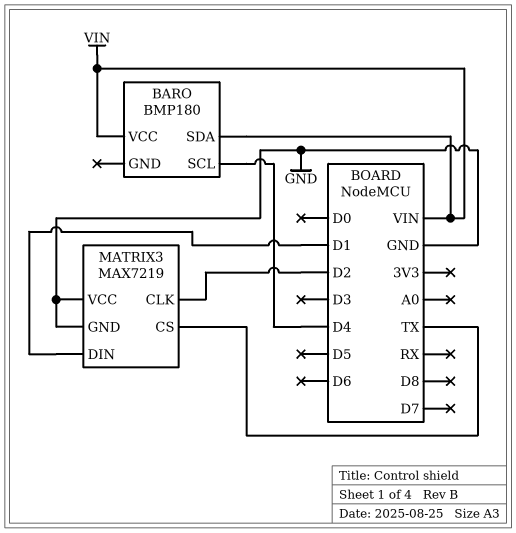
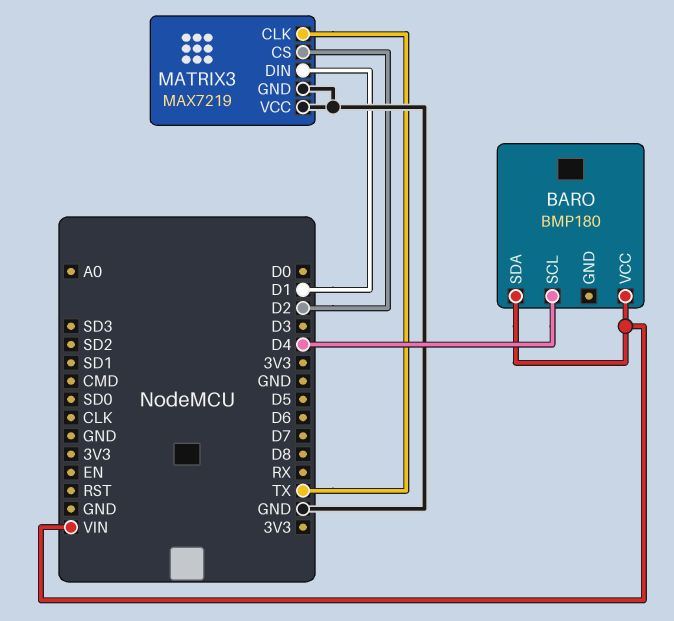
MATRIX3 pin CLK: D2 -> TX
MATRIX3 pin CS: TX -> D2

